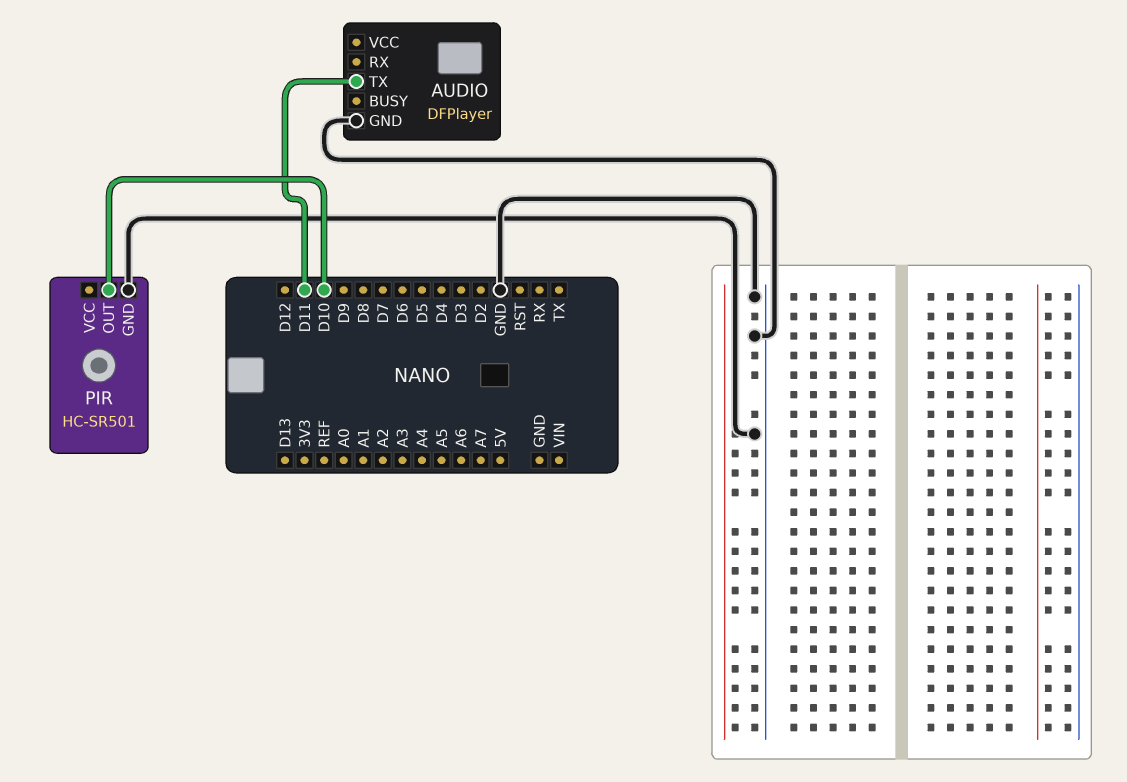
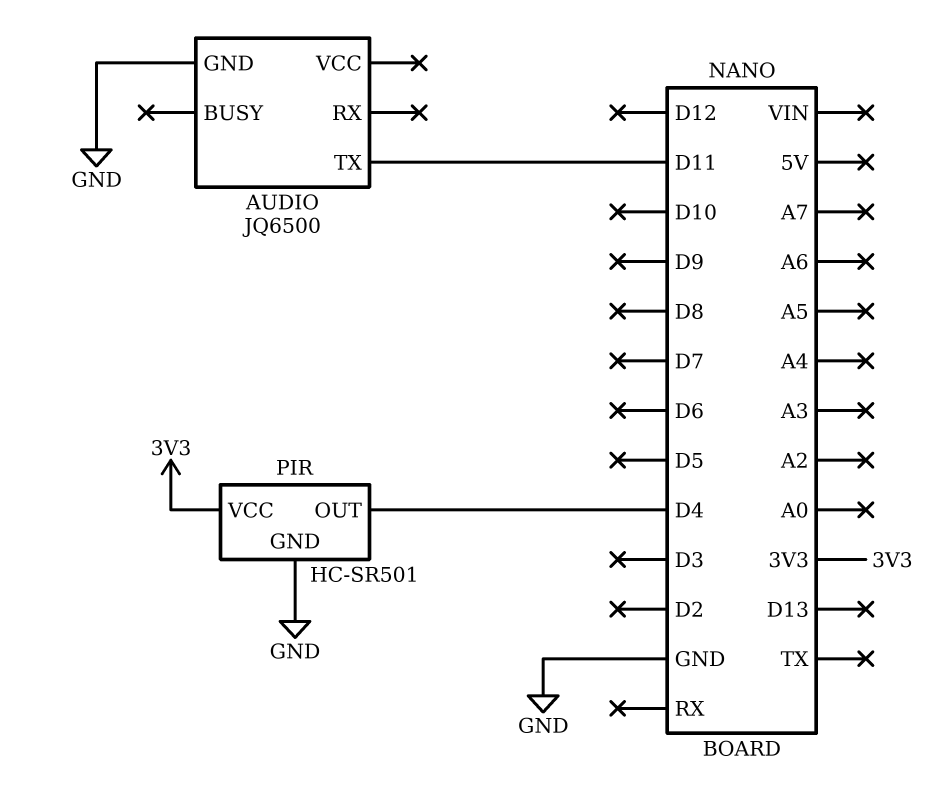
AUDIO: DFPlayer -> JQ6500
PIR pin OUT: D10 -> D4
PIR pin VCC: none -> 3V3

